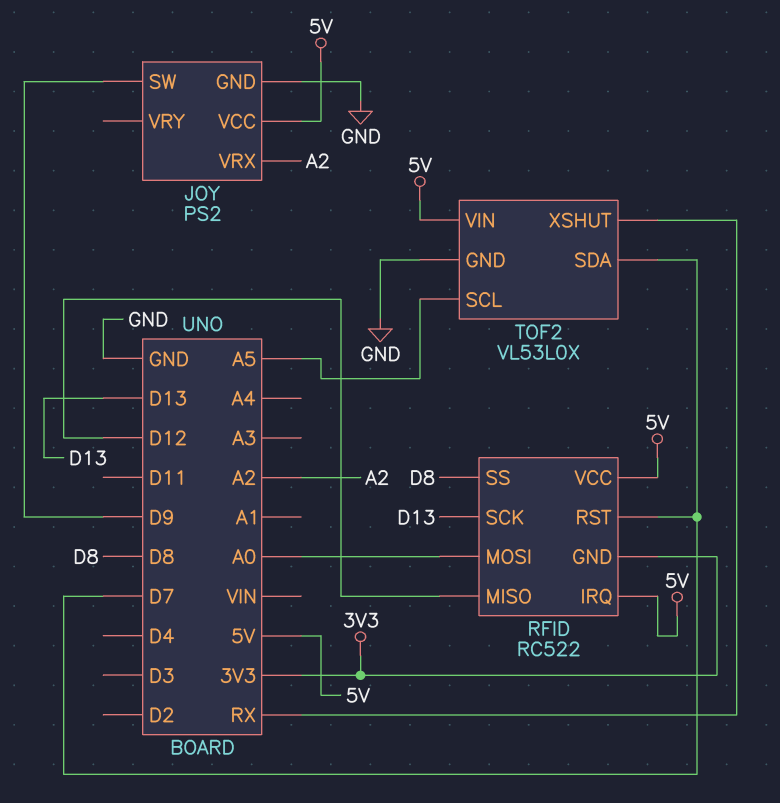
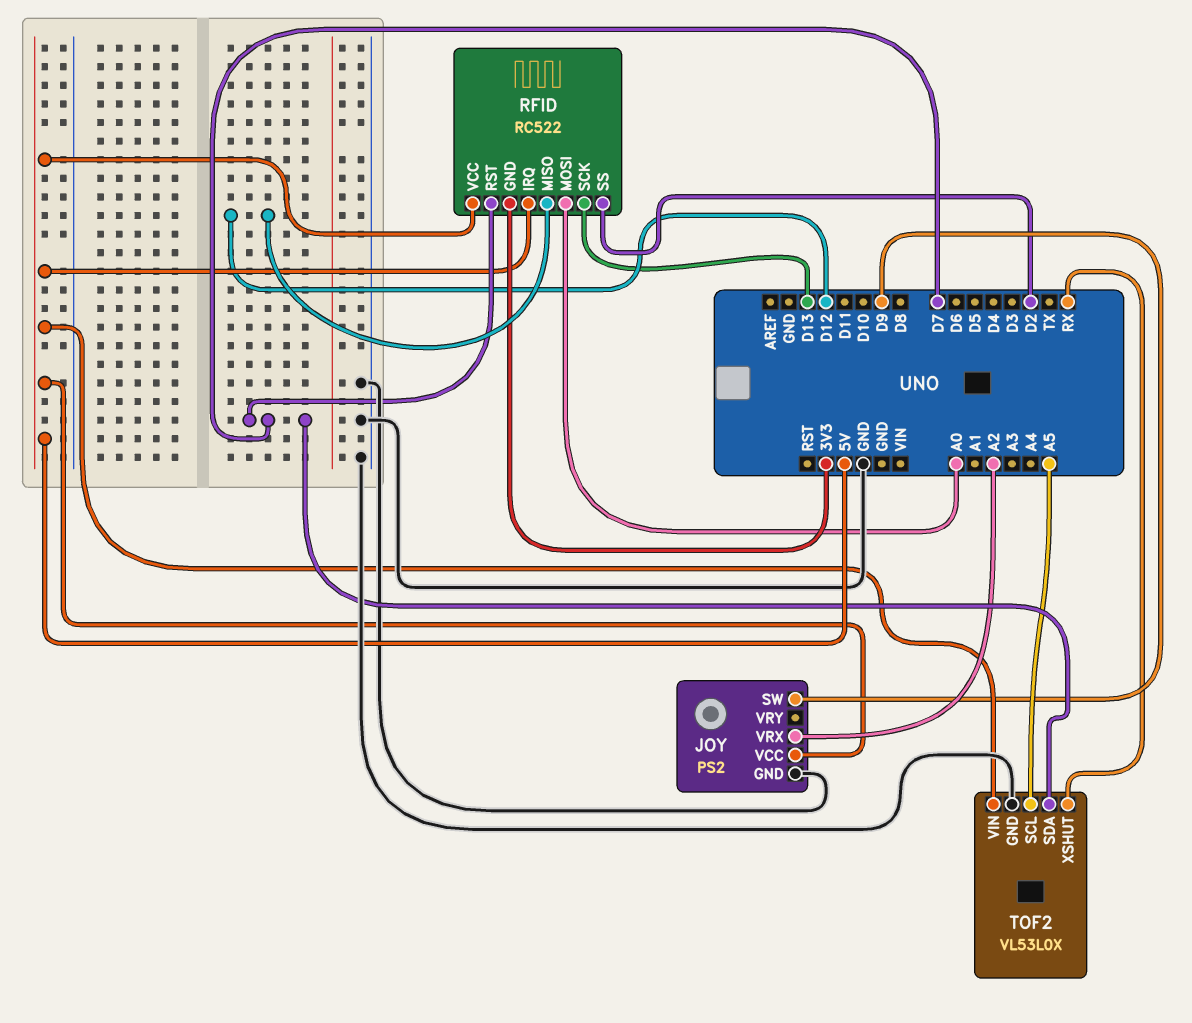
RFID pin SS: D8 -> D2

